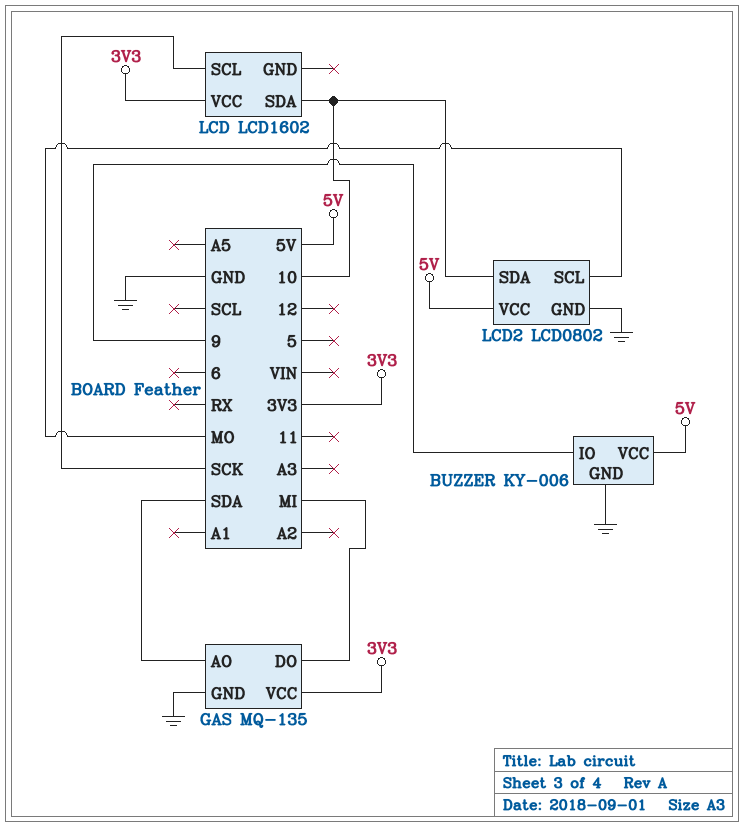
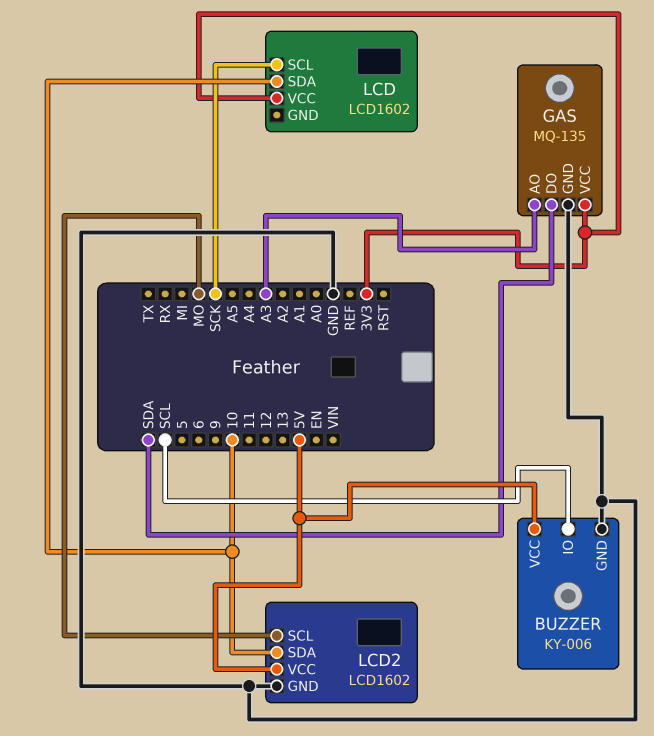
BUZZER pin IO: 9 -> SCL
GAS pin AO: SDA -> A3
GAS pin DO: MI -> SDA
LCD2: LCD0802 -> LCD1602

